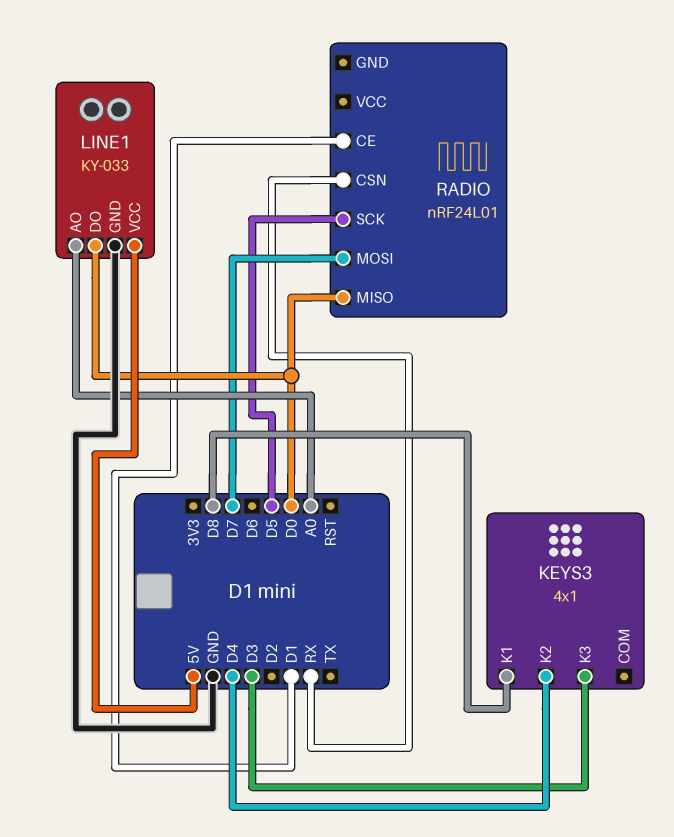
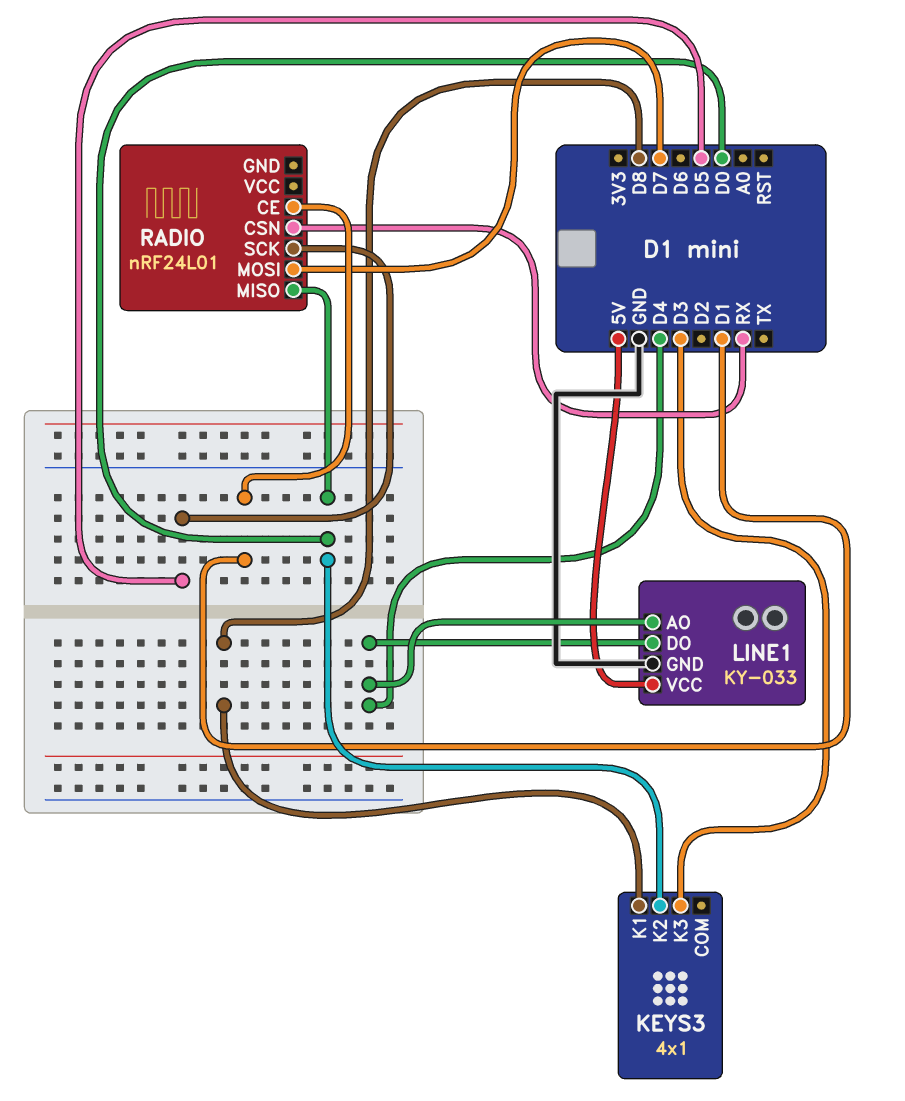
KEYS3 pin K2: D4 -> D0
LINE1 pin AO: A0 -> D4
LINE1 pin DO: D0 -> D4

